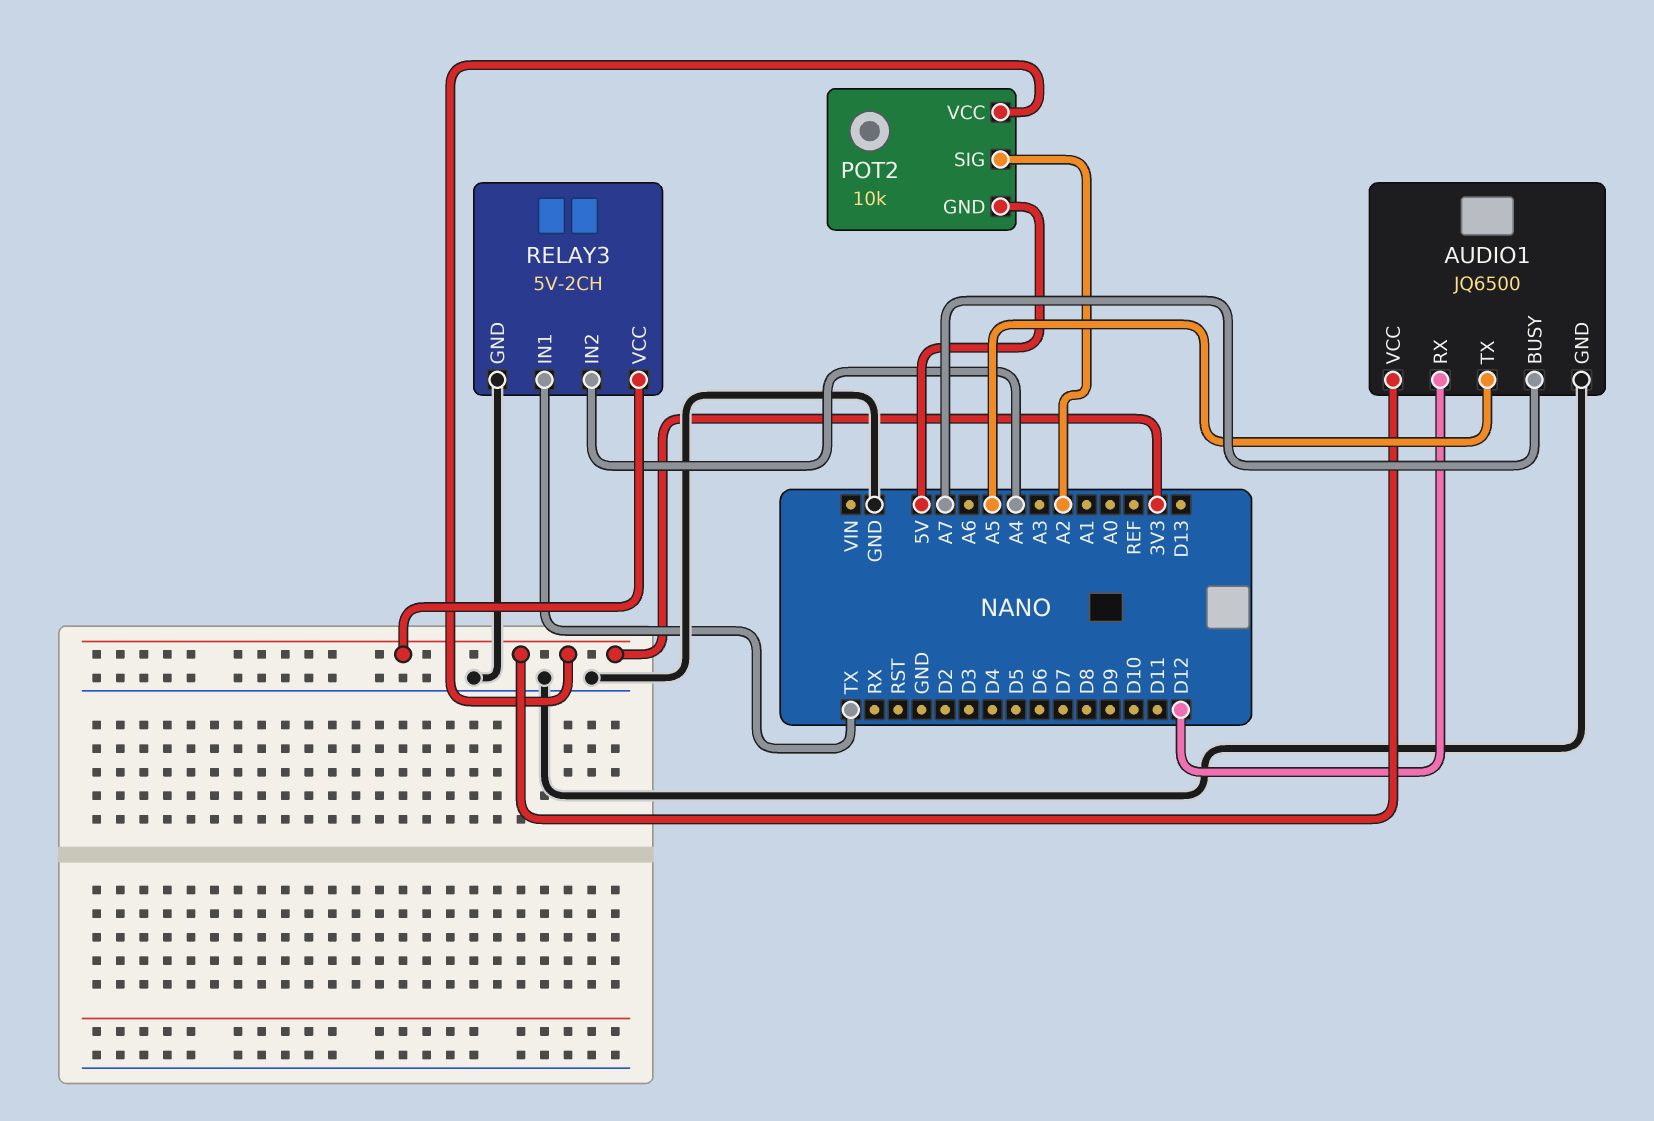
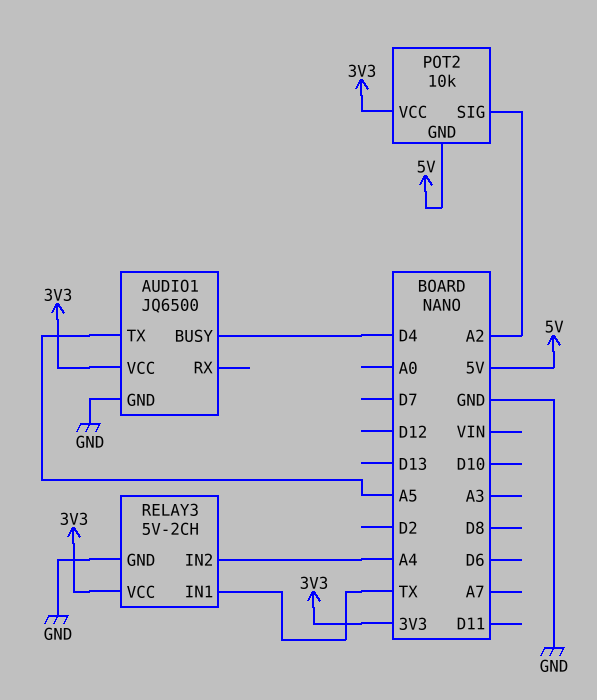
AUDIO1 pin BUSY: A7 -> D4
AUDIO1 pin RX: D12 -> none

